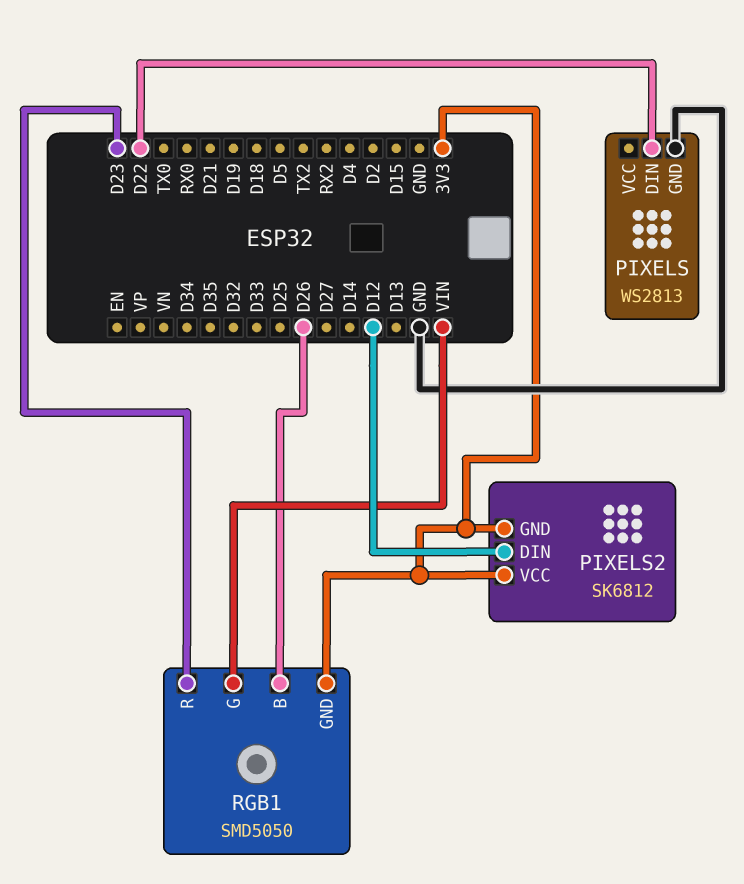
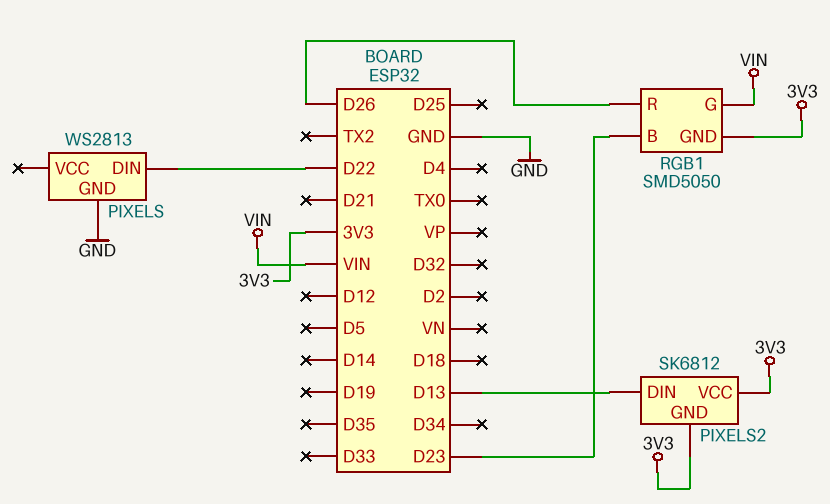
PIXELS2 pin DIN: D12 -> D13
RGB1 pin B: D26 -> D23
RGB1 pin R: D23 -> D26

